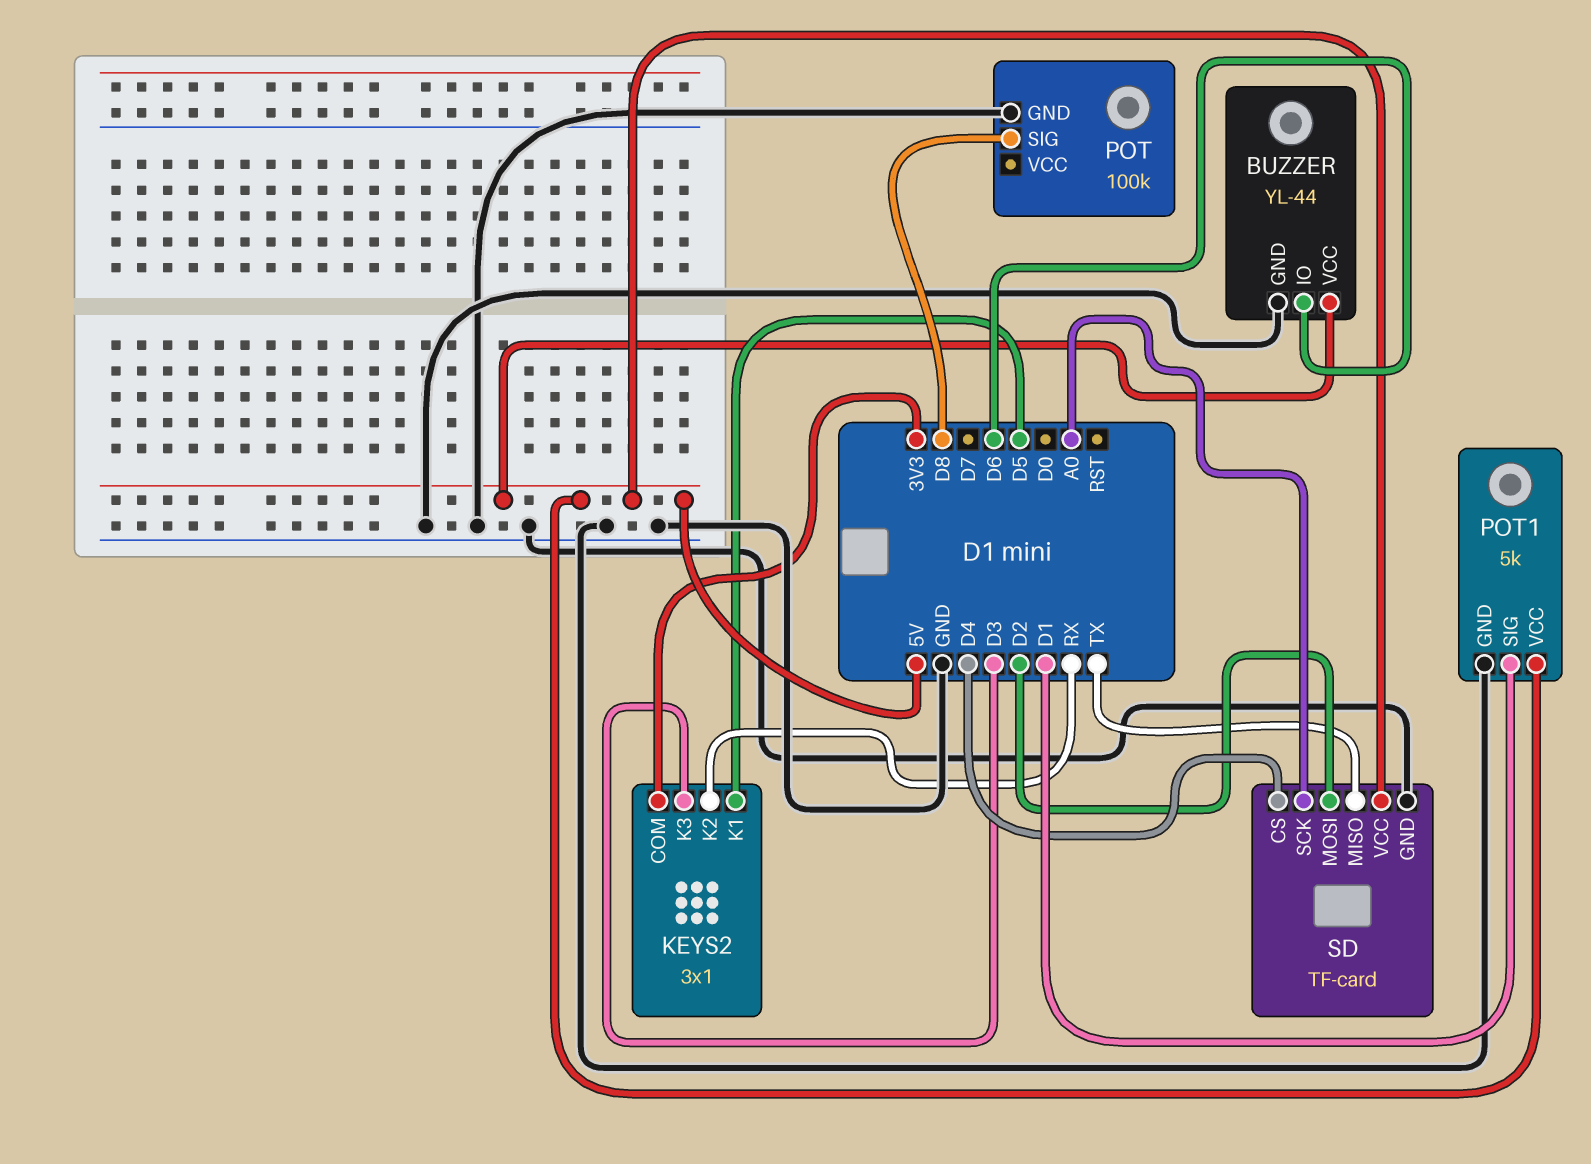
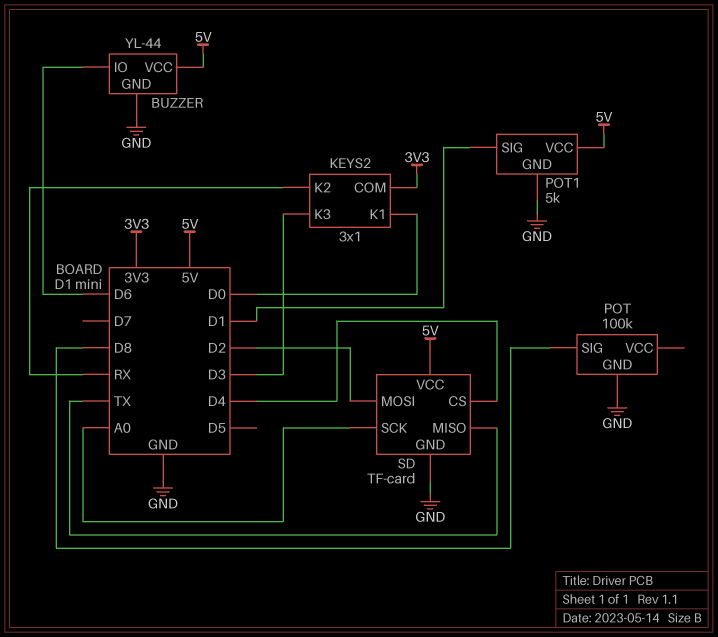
KEYS2 pin K1: D5 -> D0

